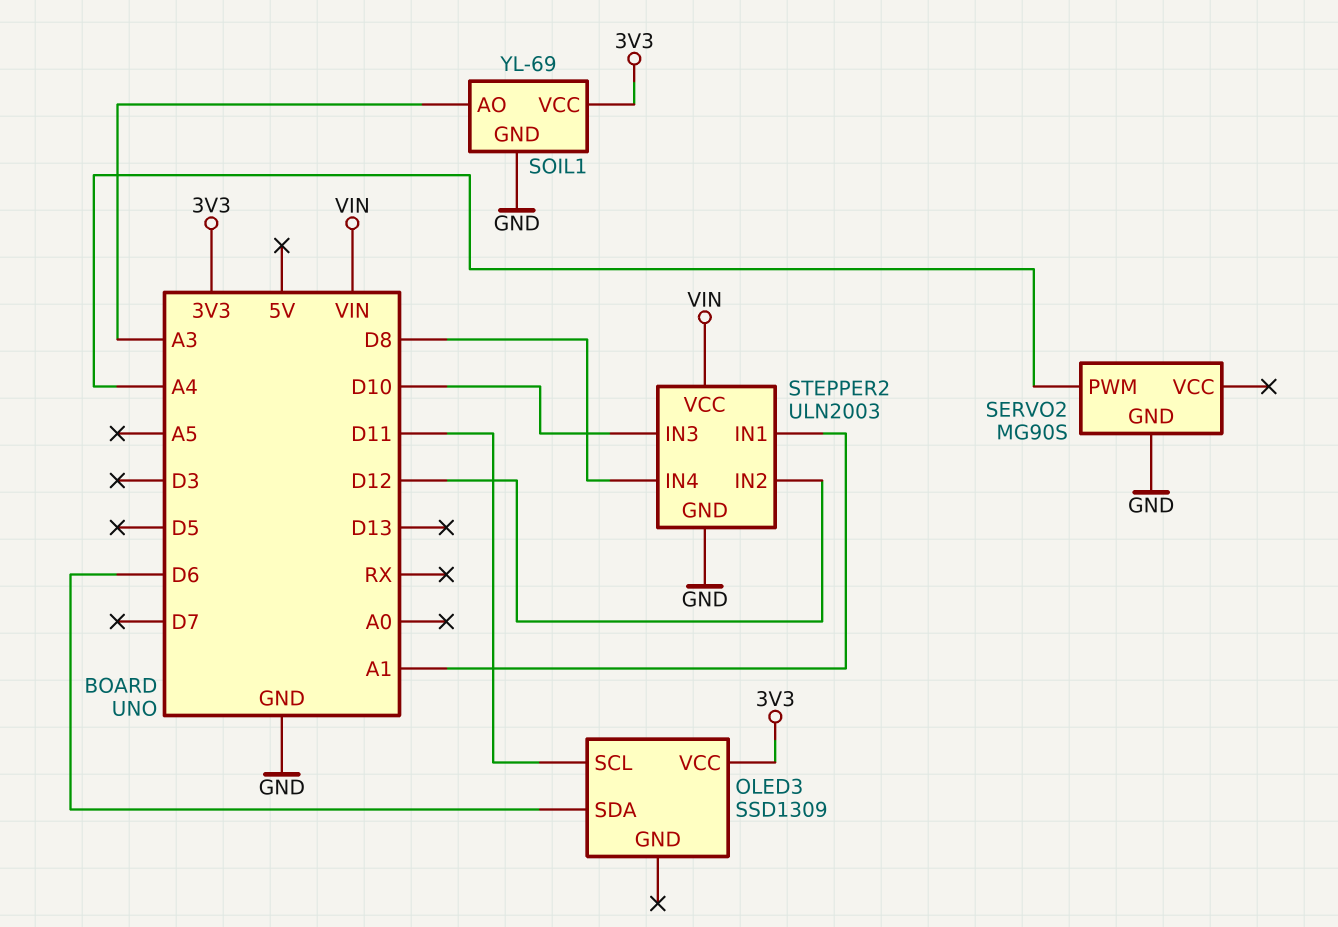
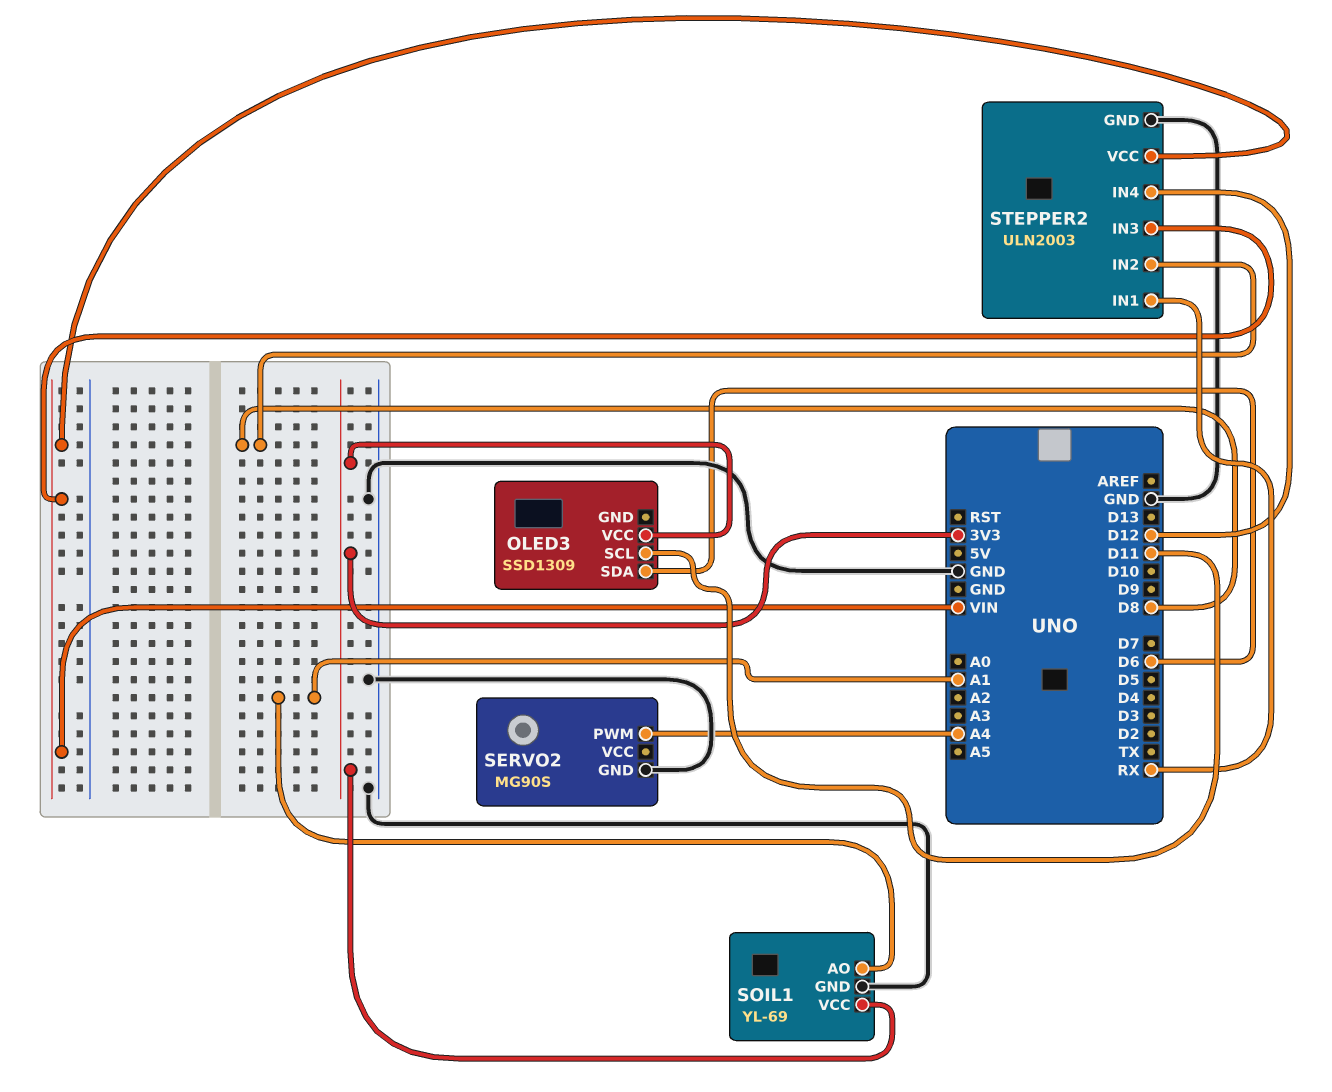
SOIL1 pin AO: A3 -> A1
STEPPER2 pin IN1: A1 -> RX
STEPPER2 pin IN2: D12 -> D8
STEPPER2 pin IN3: D10 -> VIN
STEPPER2 pin IN4: D8 -> D12

